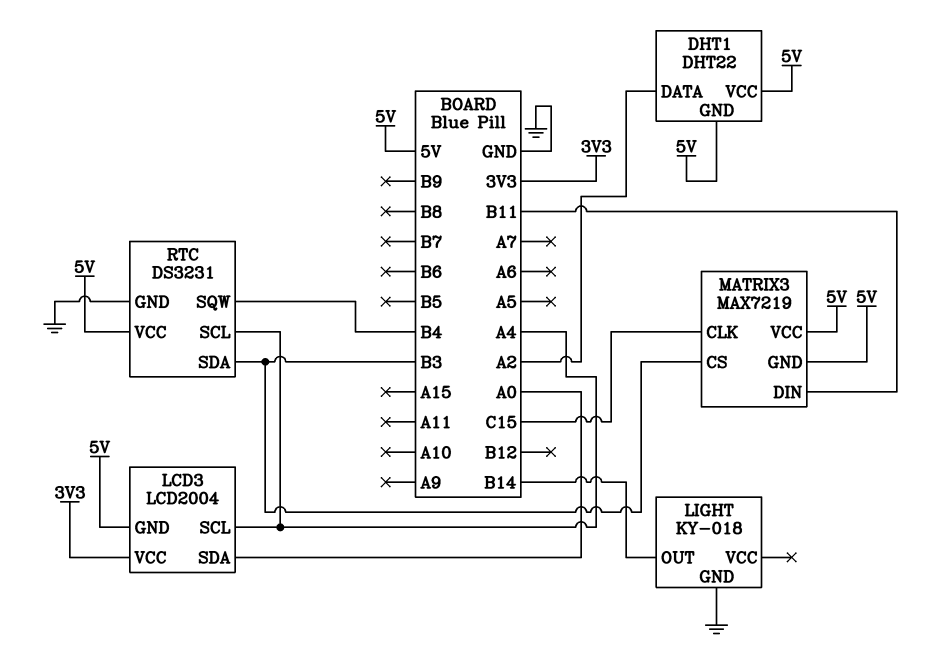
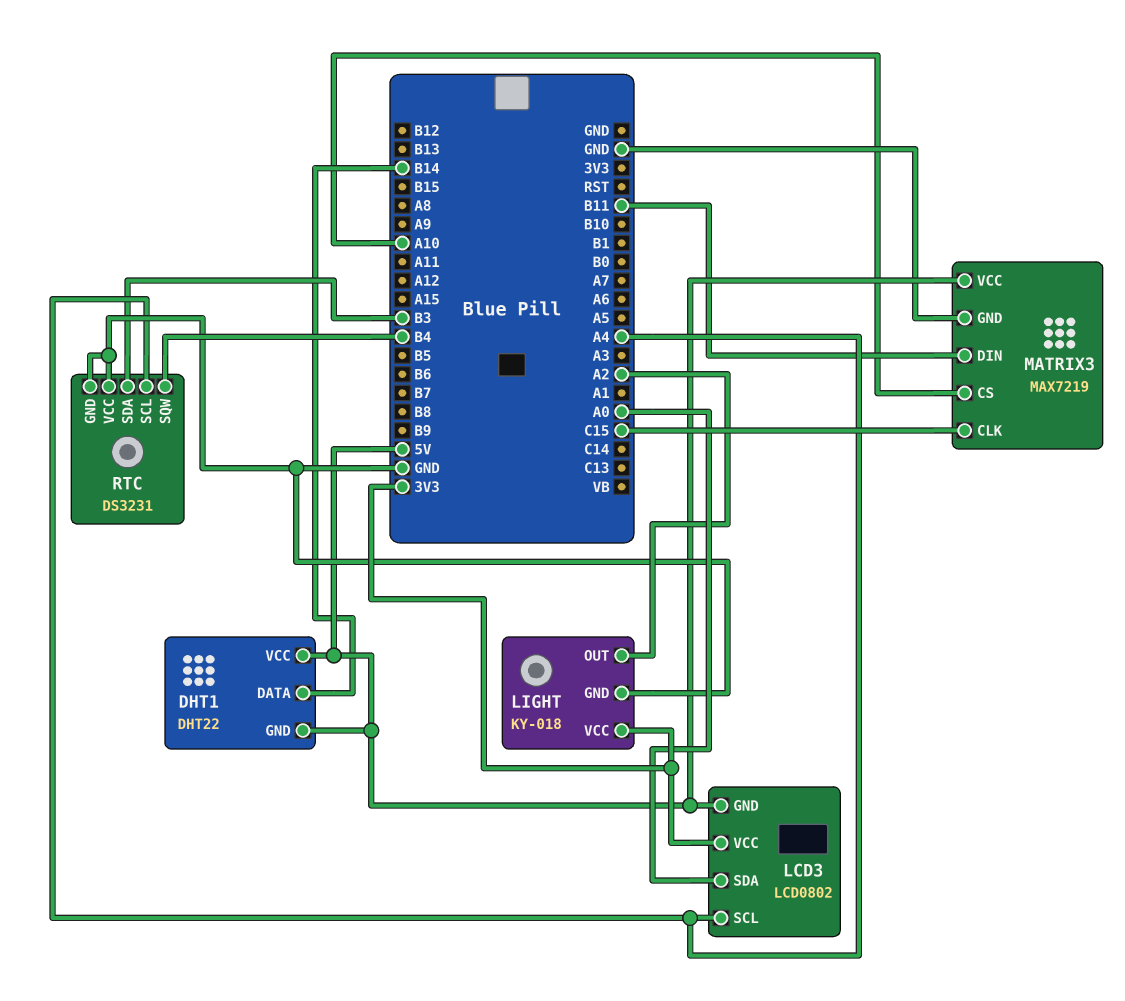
DHT1 pin DATA: A2 -> B14
LCD3: LCD2004 -> LCD0802
LIGHT pin OUT: B14 -> A2
LIGHT pin VCC: none -> 3V3
MATRIX3 pin CS: B3 -> A10
MATRIX3 pin GND: 5V -> GND
RTC pin VCC: 5V -> GND

